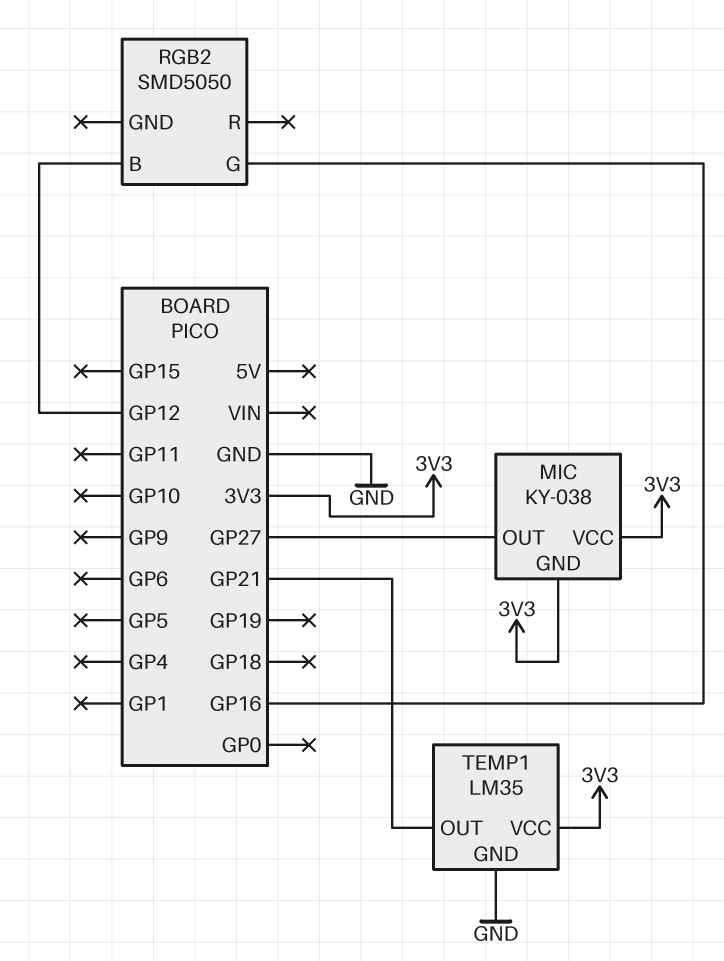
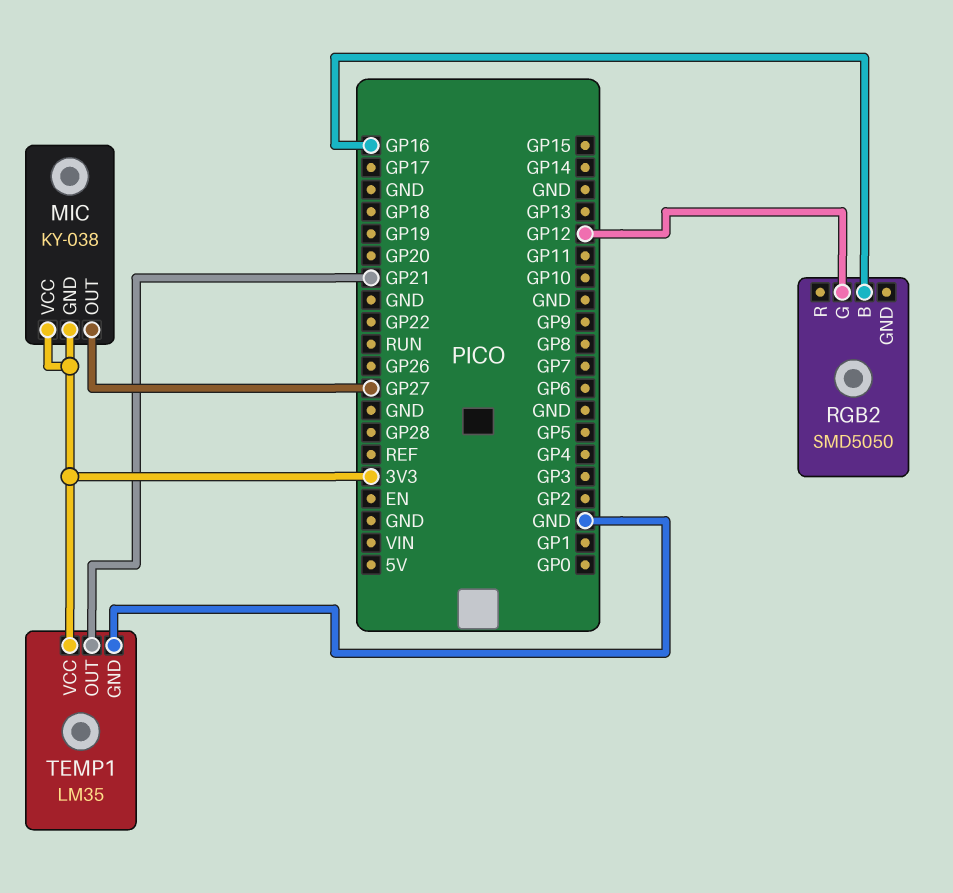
RGB2 pin B: GP12 -> GP16
RGB2 pin G: GP16 -> GP12

